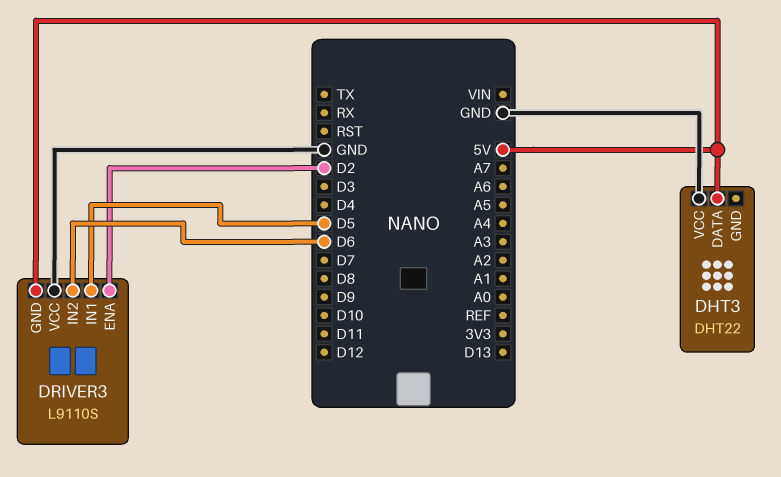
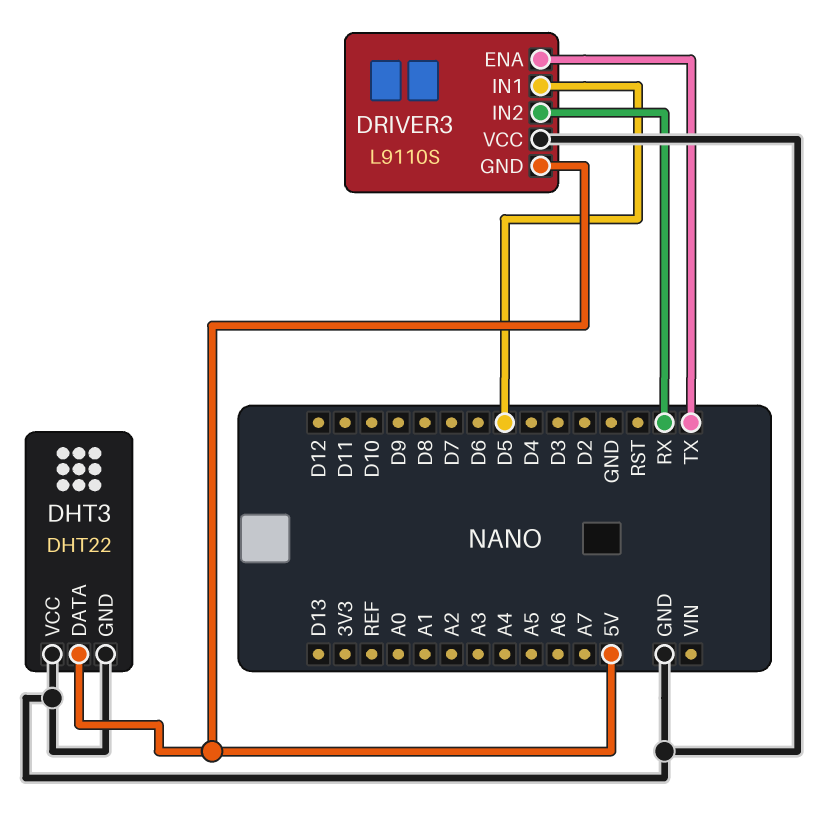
DHT3 pin GND: none -> GND
DRIVER3 pin ENA: D2 -> TX
DRIVER3 pin IN2: D6 -> RX

